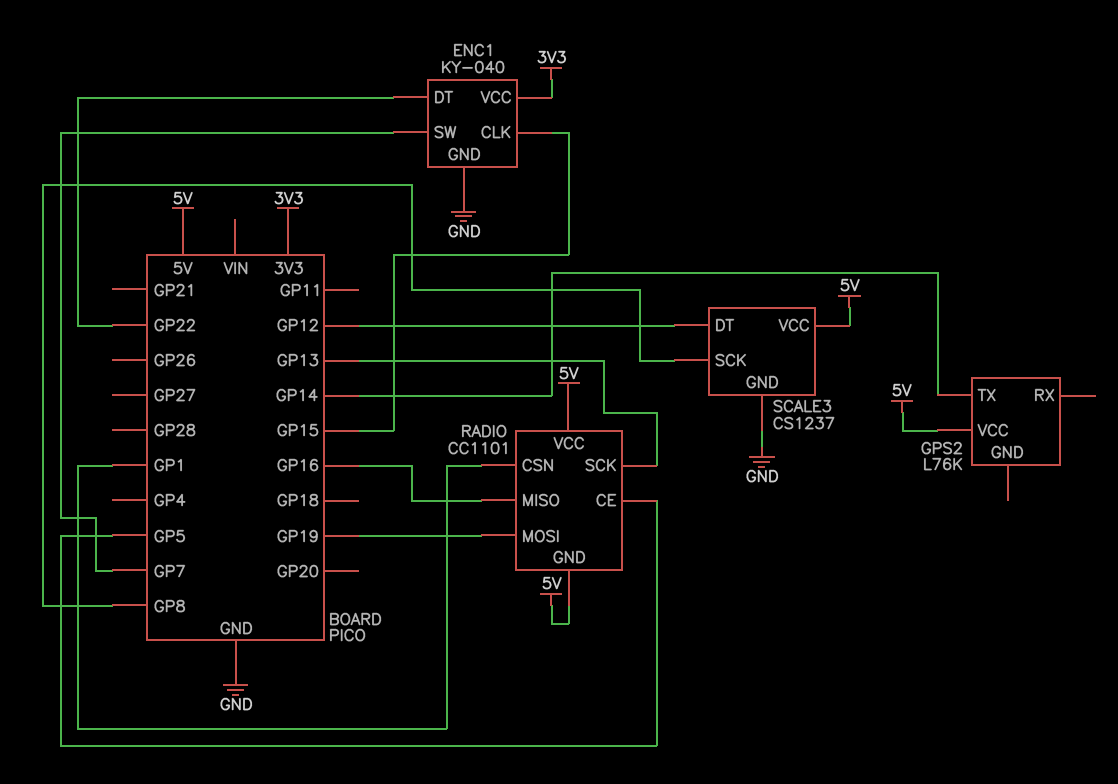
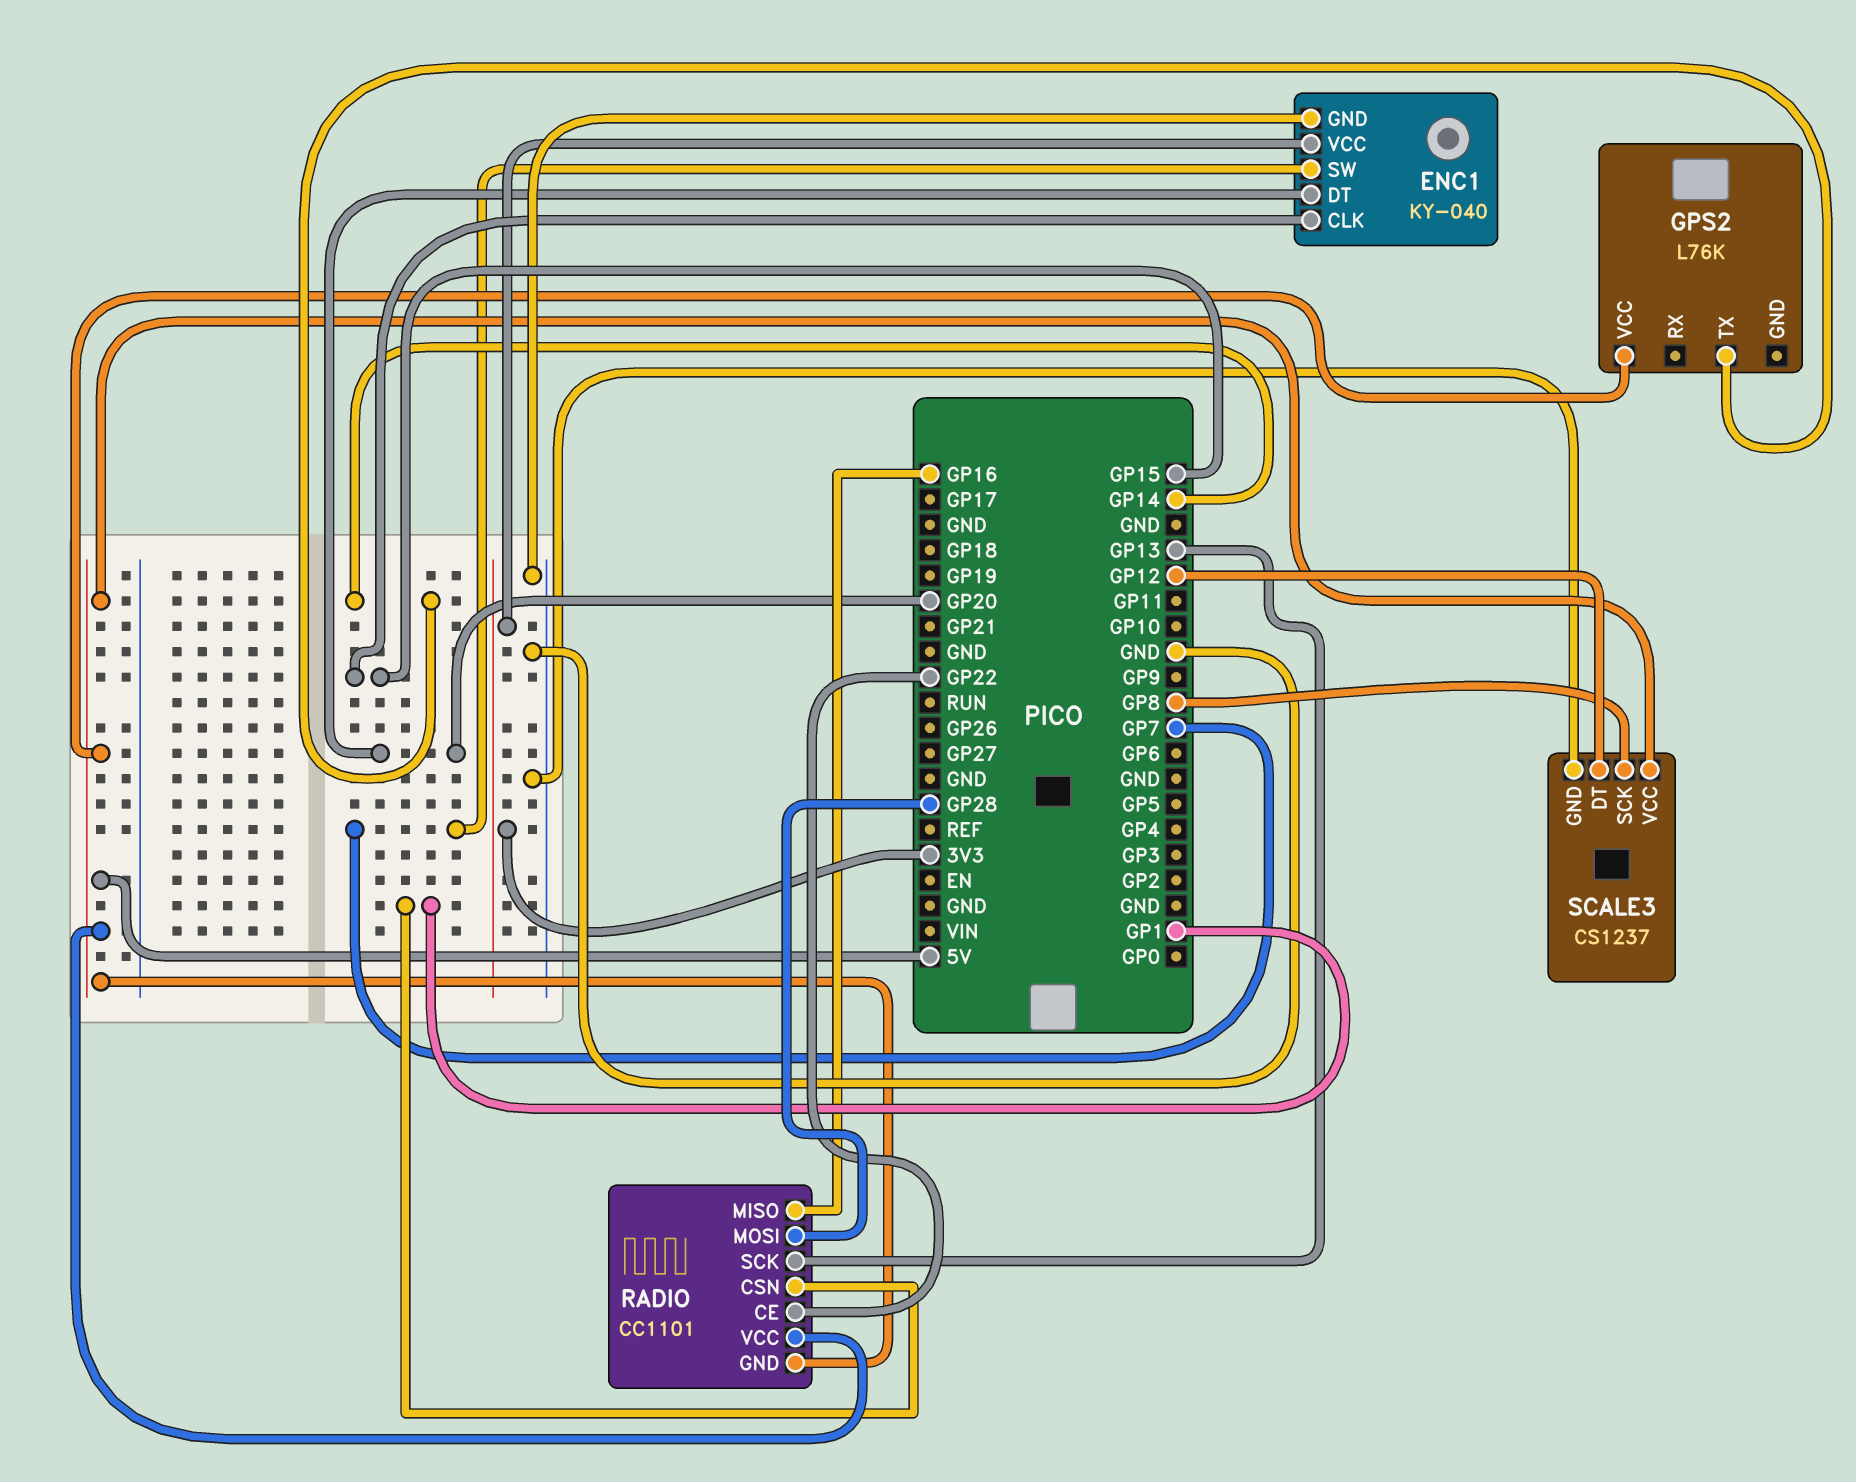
ENC1 pin DT: GP22 -> GP20
RADIO pin CE: GP5 -> GP22
RADIO pin MOSI: GP19 -> GP28

